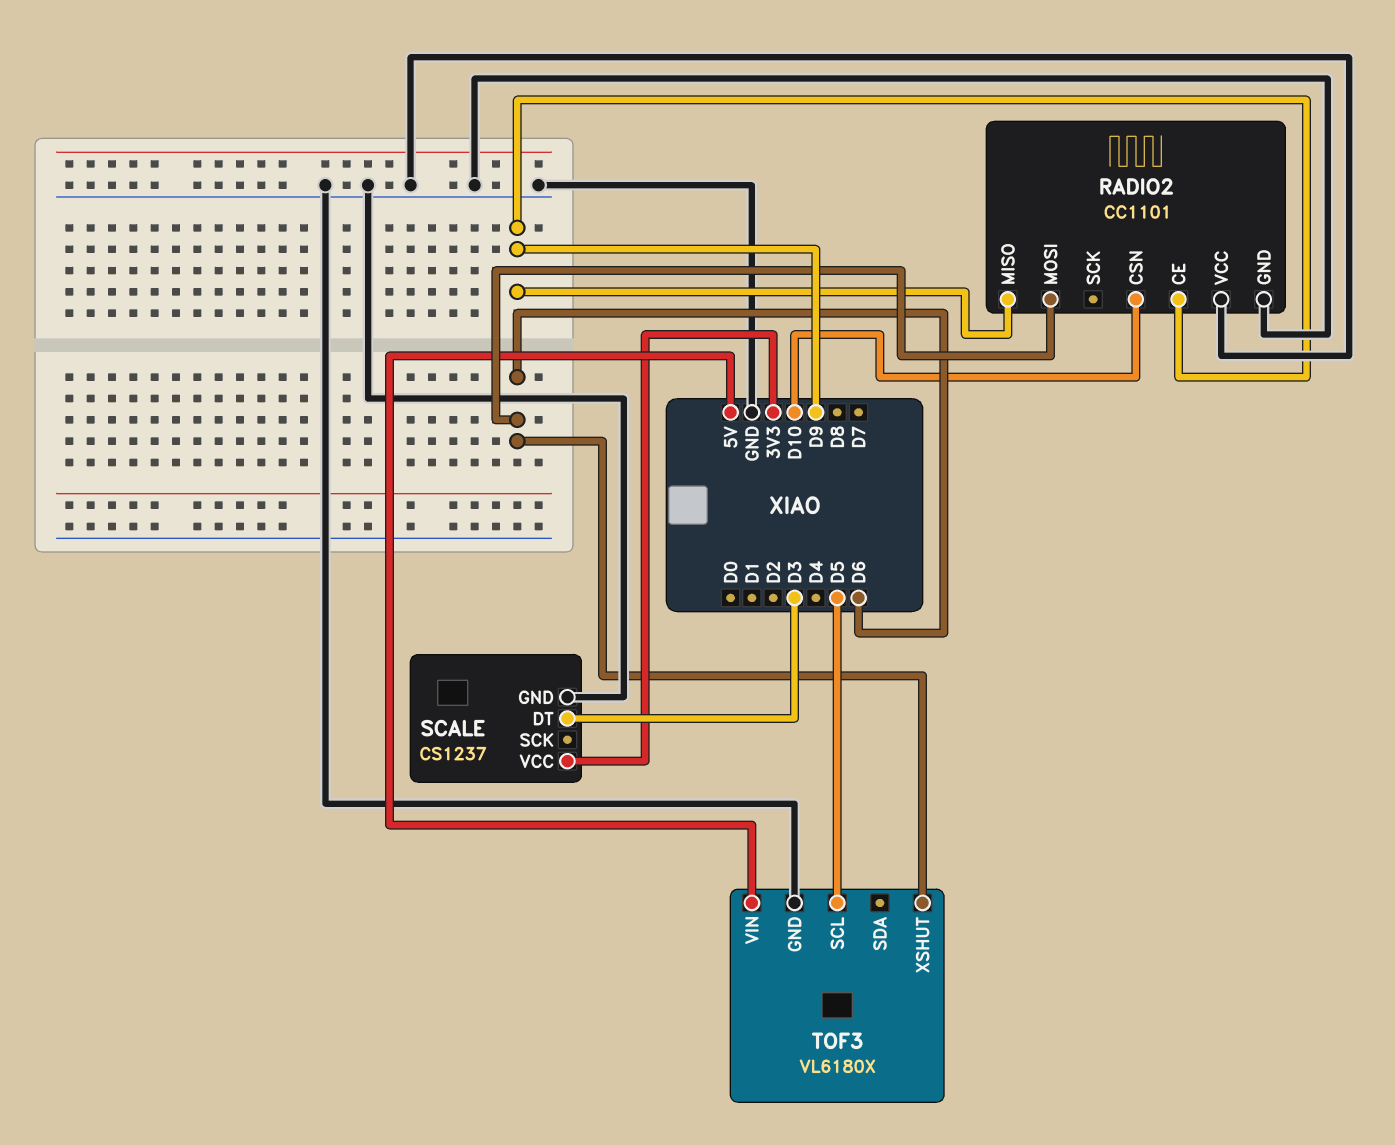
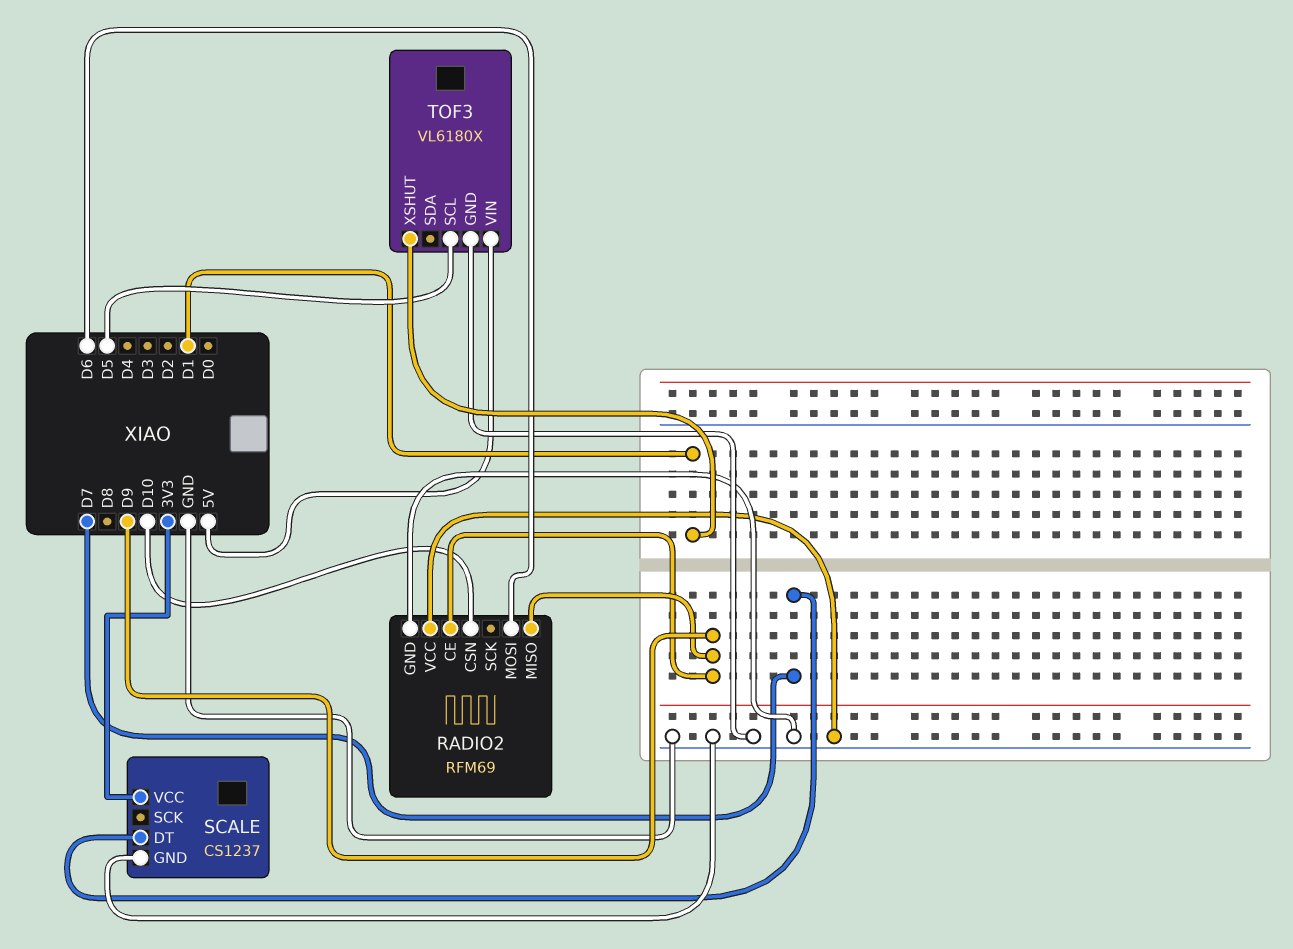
RADIO2: CC1101 -> RFM69
SCALE pin DT: D3 -> D7
TOF3 pin XSHUT: D6 -> D1

